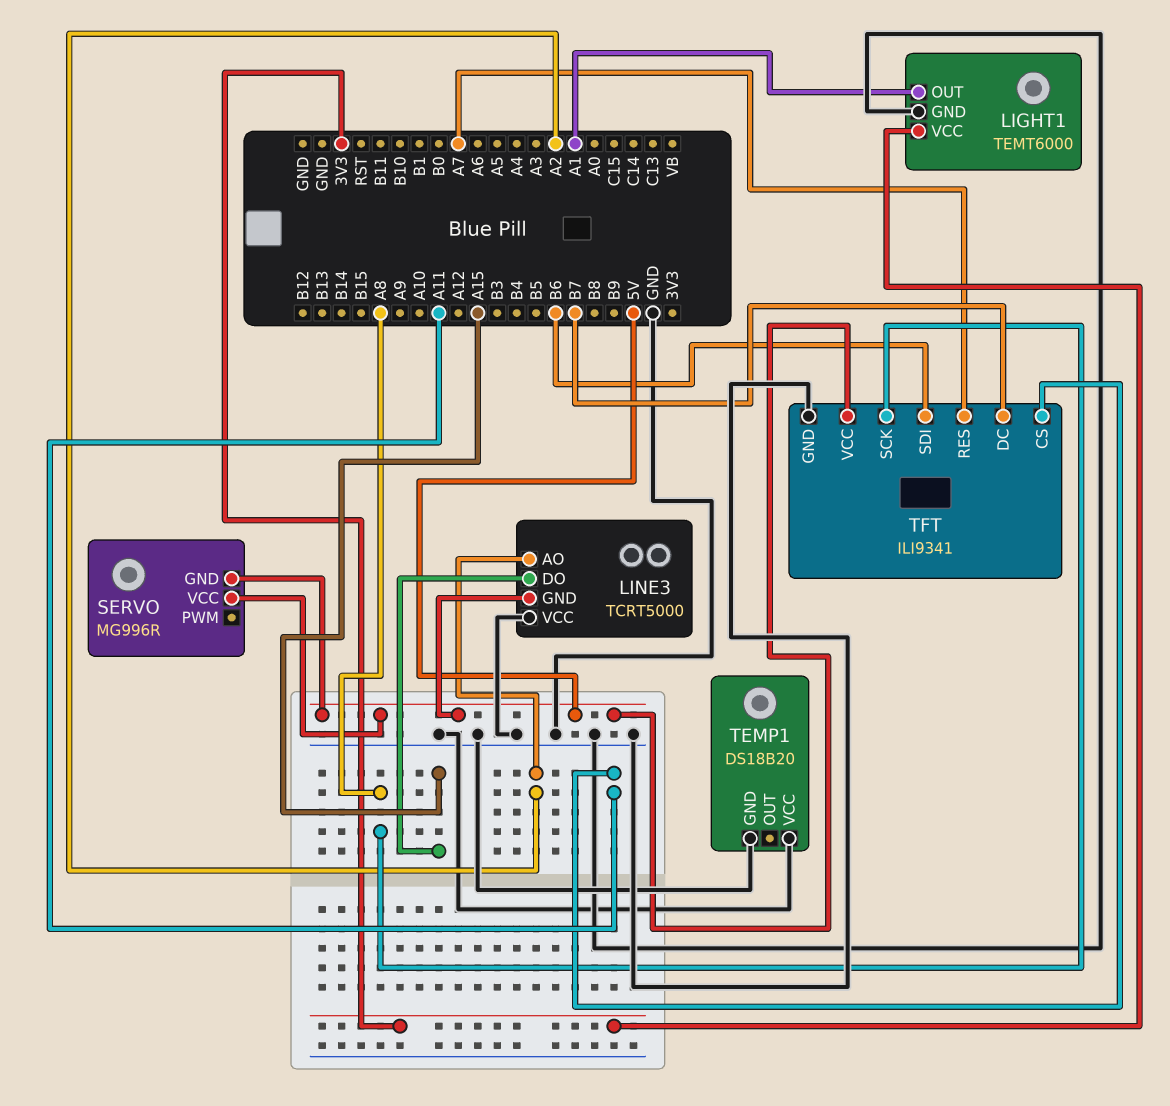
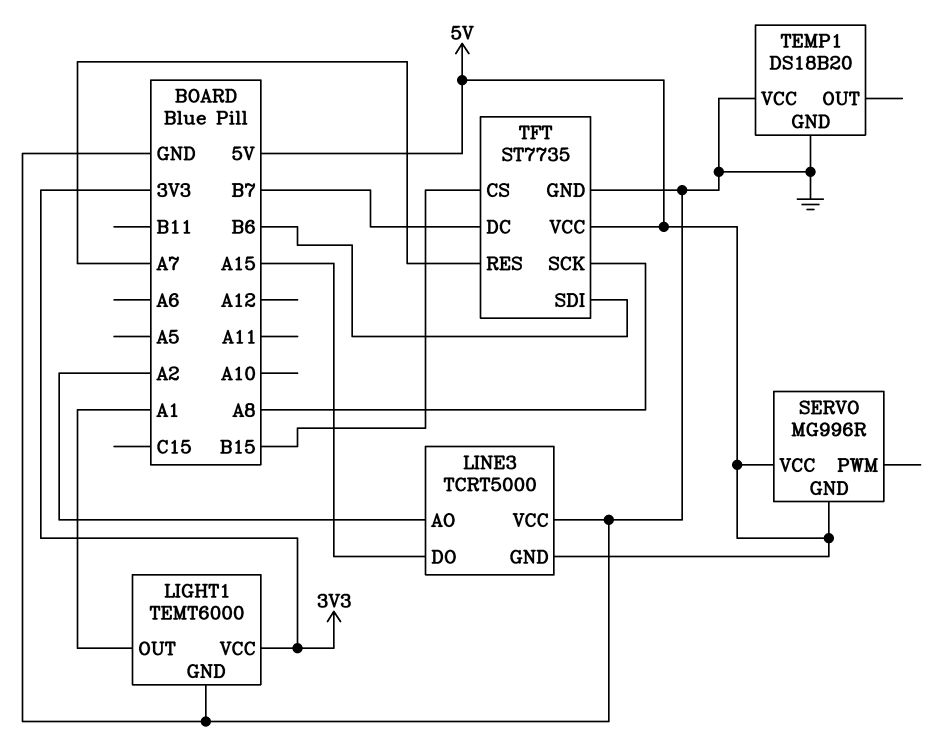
TFT: ILI9341 -> ST7735
TFT pin CS: A11 -> B15

